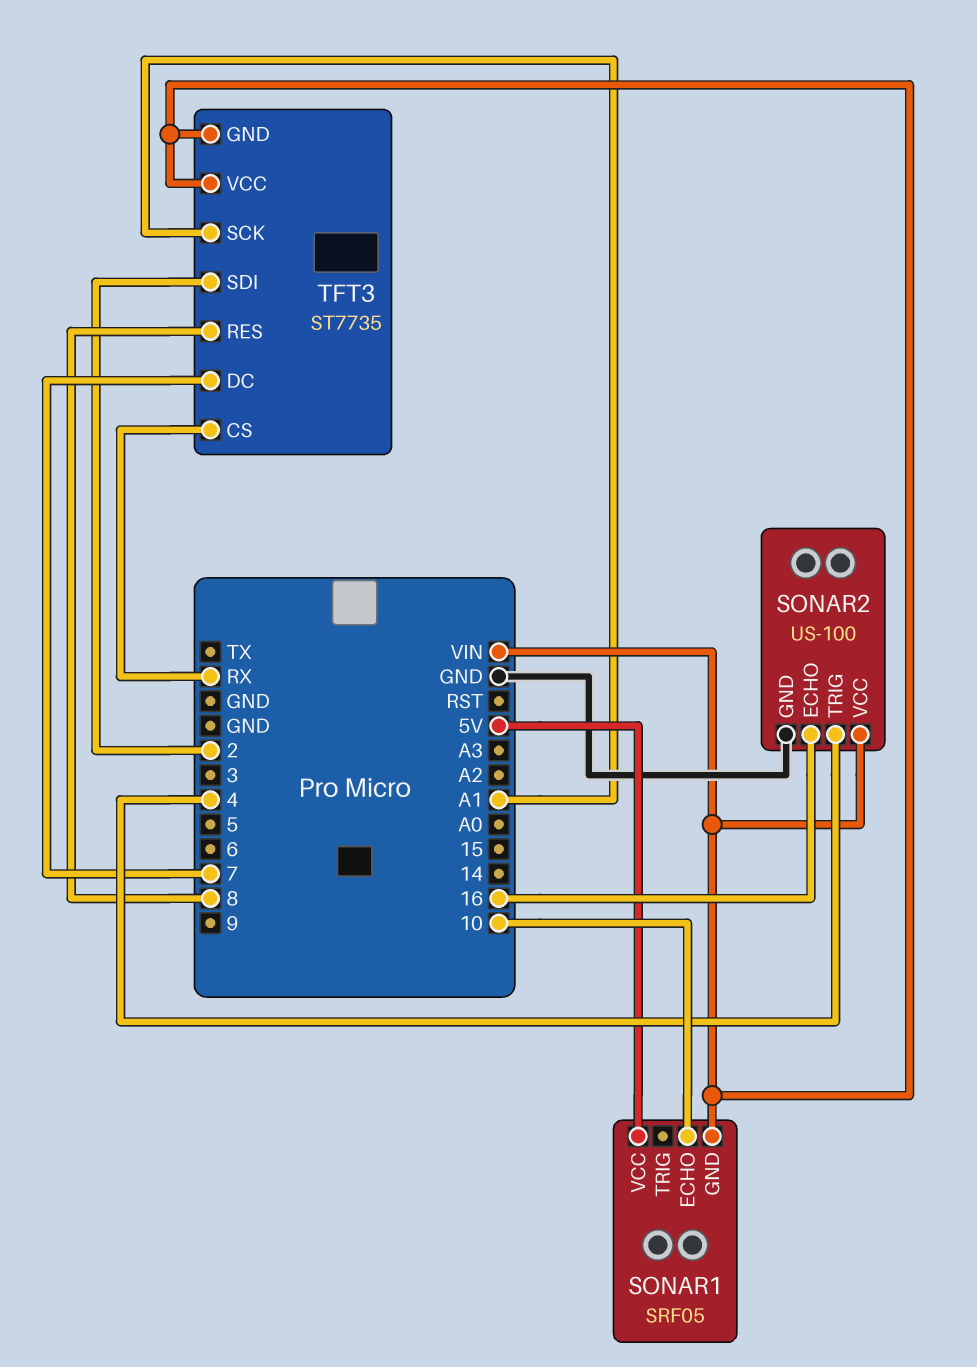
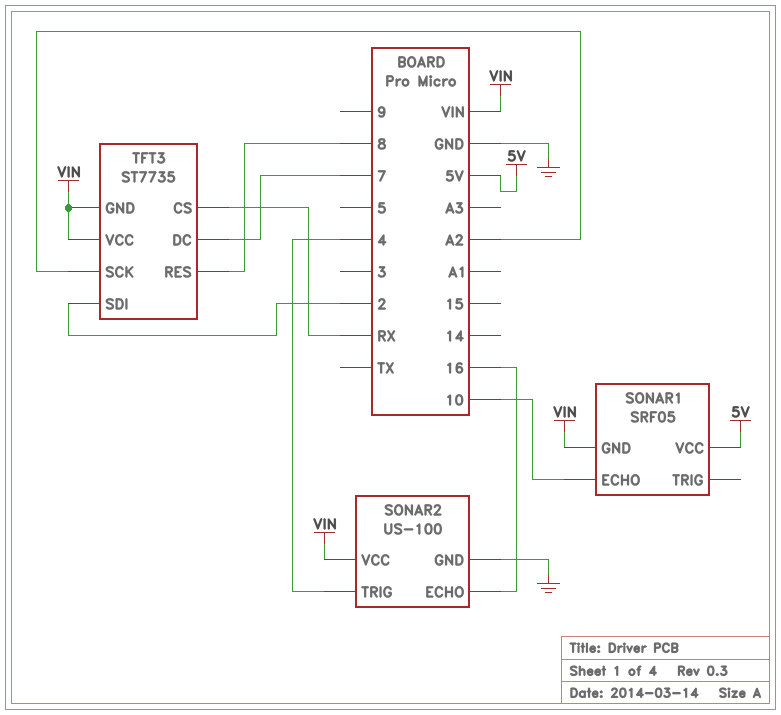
TFT3 pin SCK: A1 -> A2

